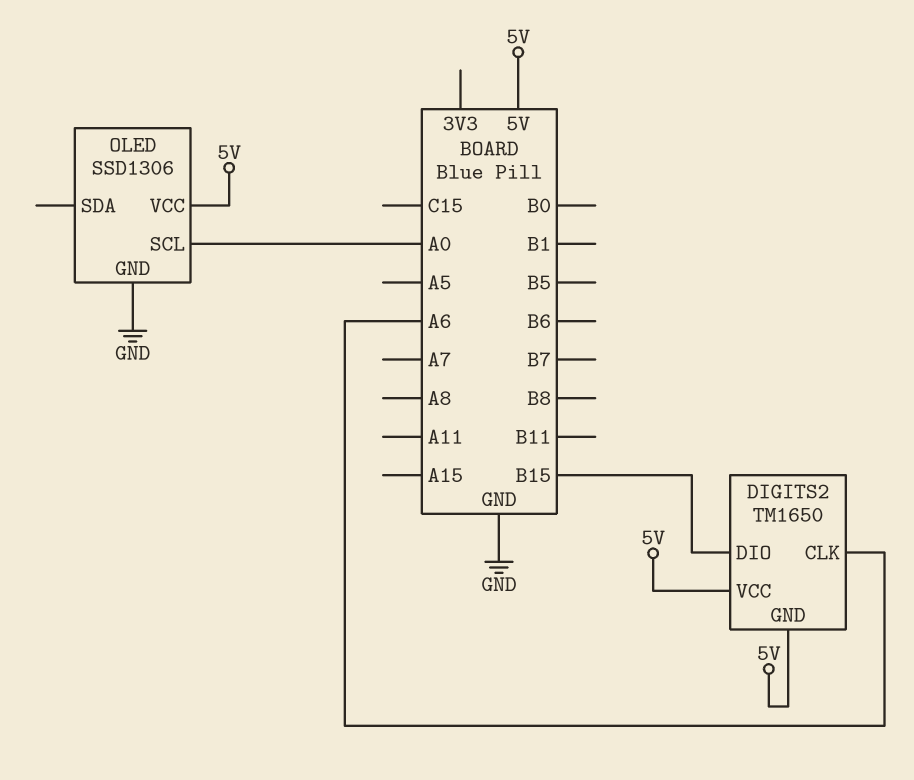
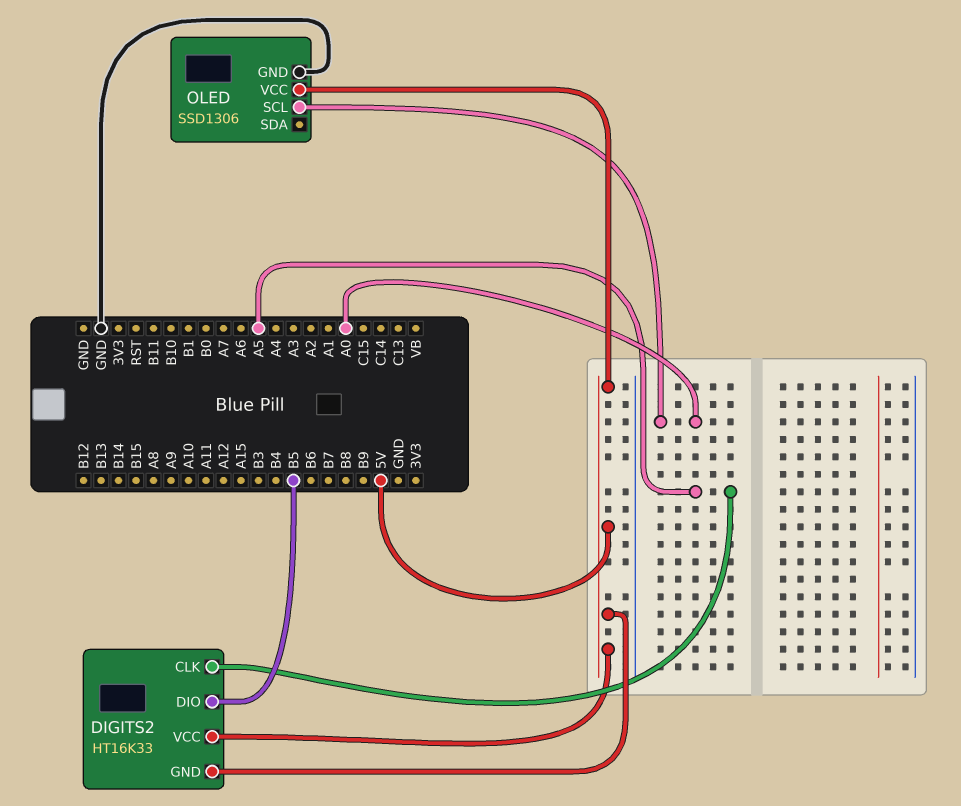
DIGITS2: TM1650 -> HT16K33
DIGITS2 pin CLK: A6 -> A5
DIGITS2 pin DIO: B15 -> B5

